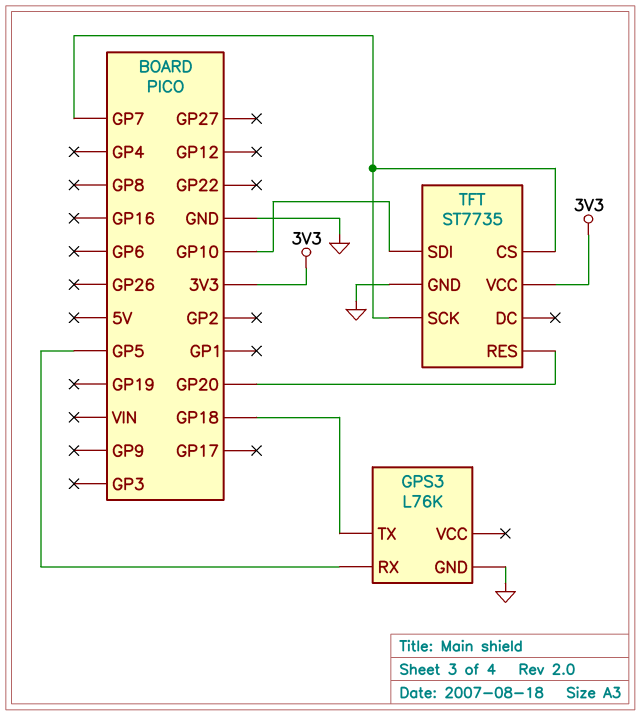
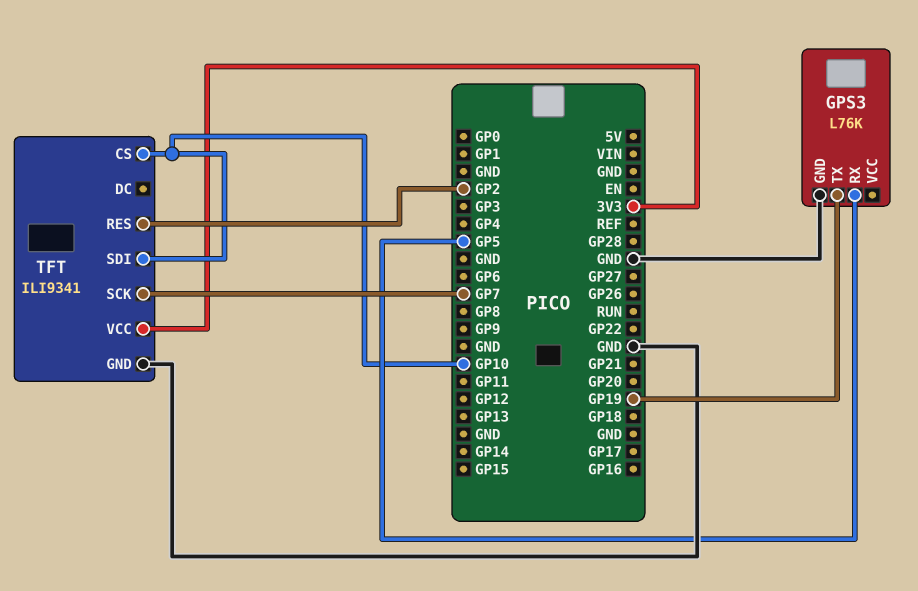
GPS3 pin TX: GP18 -> GP19
TFT: ST7735 -> ILI9341
TFT pin CS: GP7 -> GP10
TFT pin RES: GP20 -> GP2

